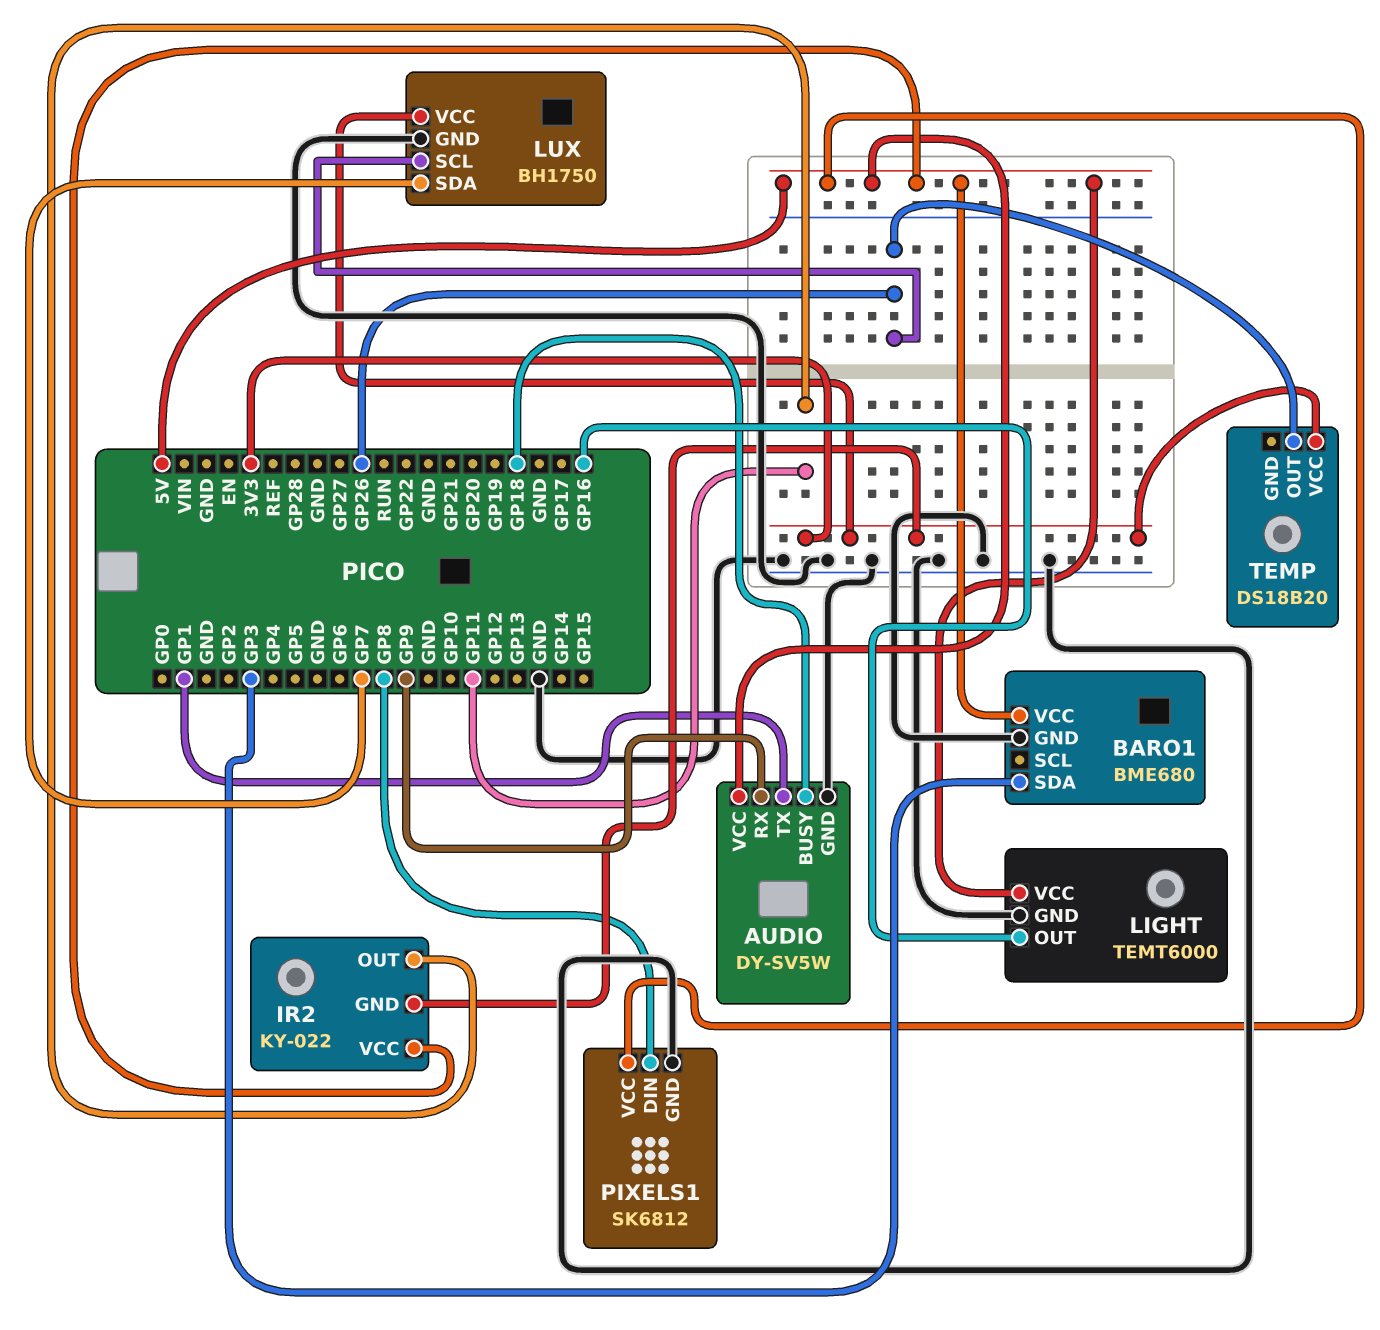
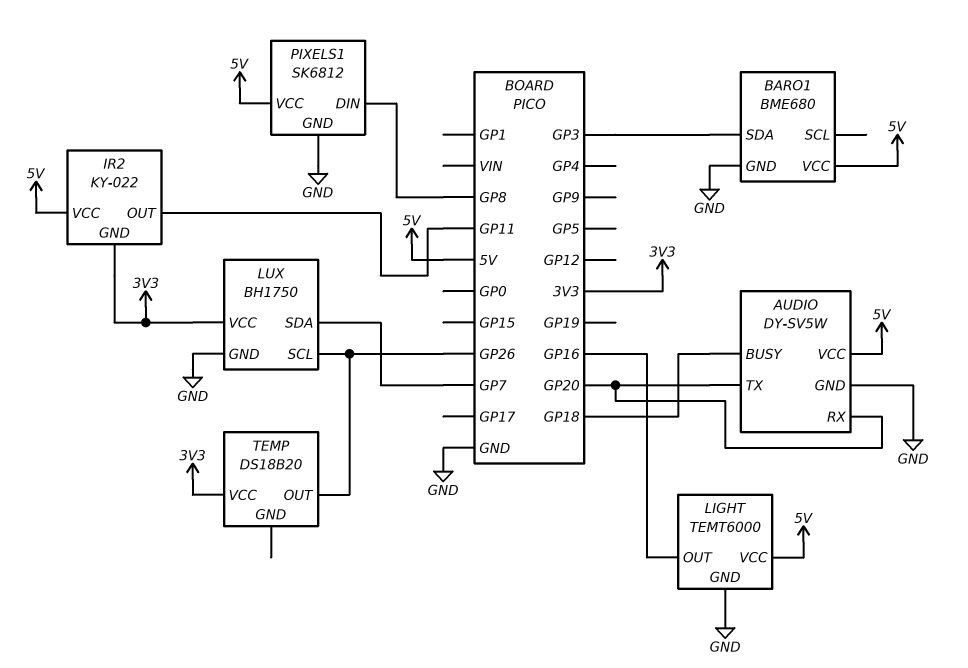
AUDIO pin RX: GP9 -> GP20
AUDIO pin TX: GP1 -> GP20

